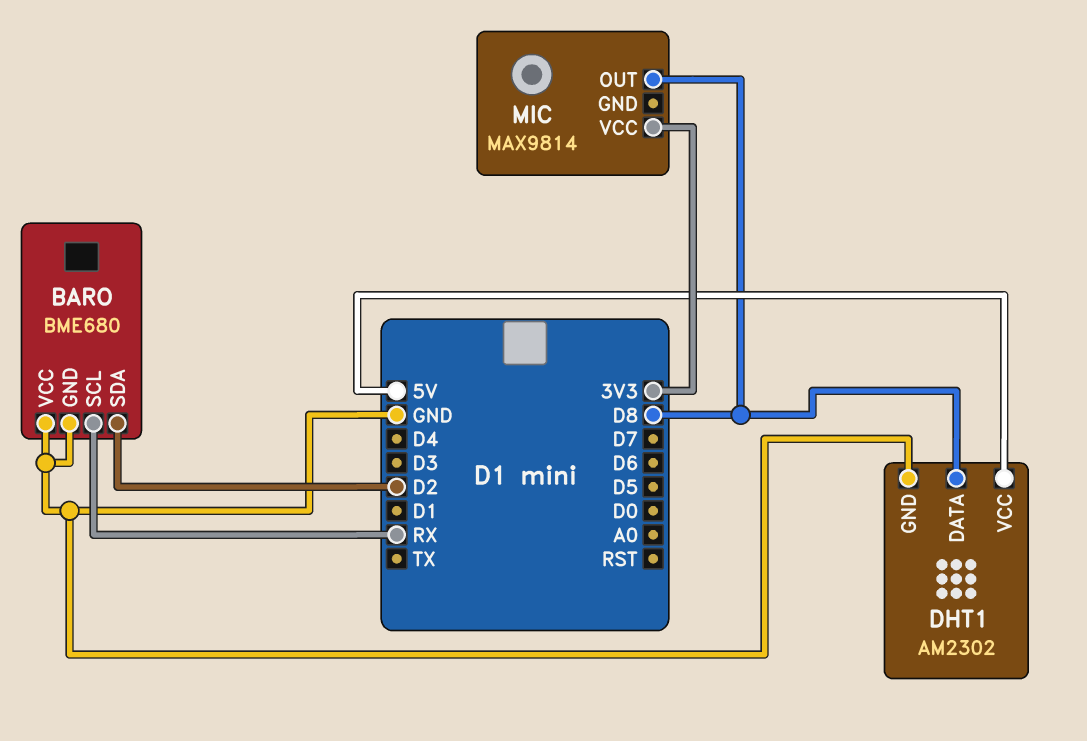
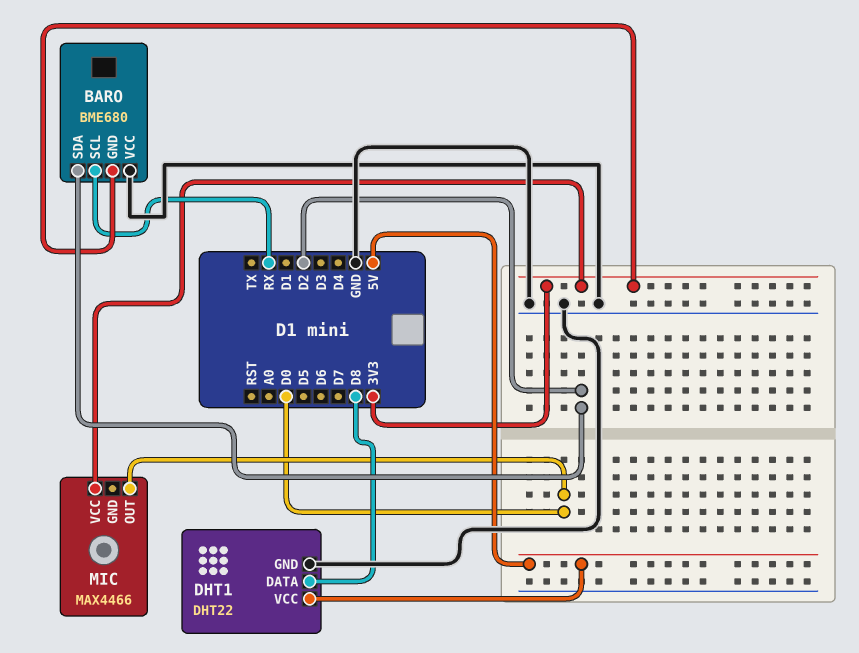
BARO pin GND: GND -> 3V3
DHT1: AM2302 -> DHT22
MIC: MAX9814 -> MAX4466
MIC pin OUT: D8 -> D0

